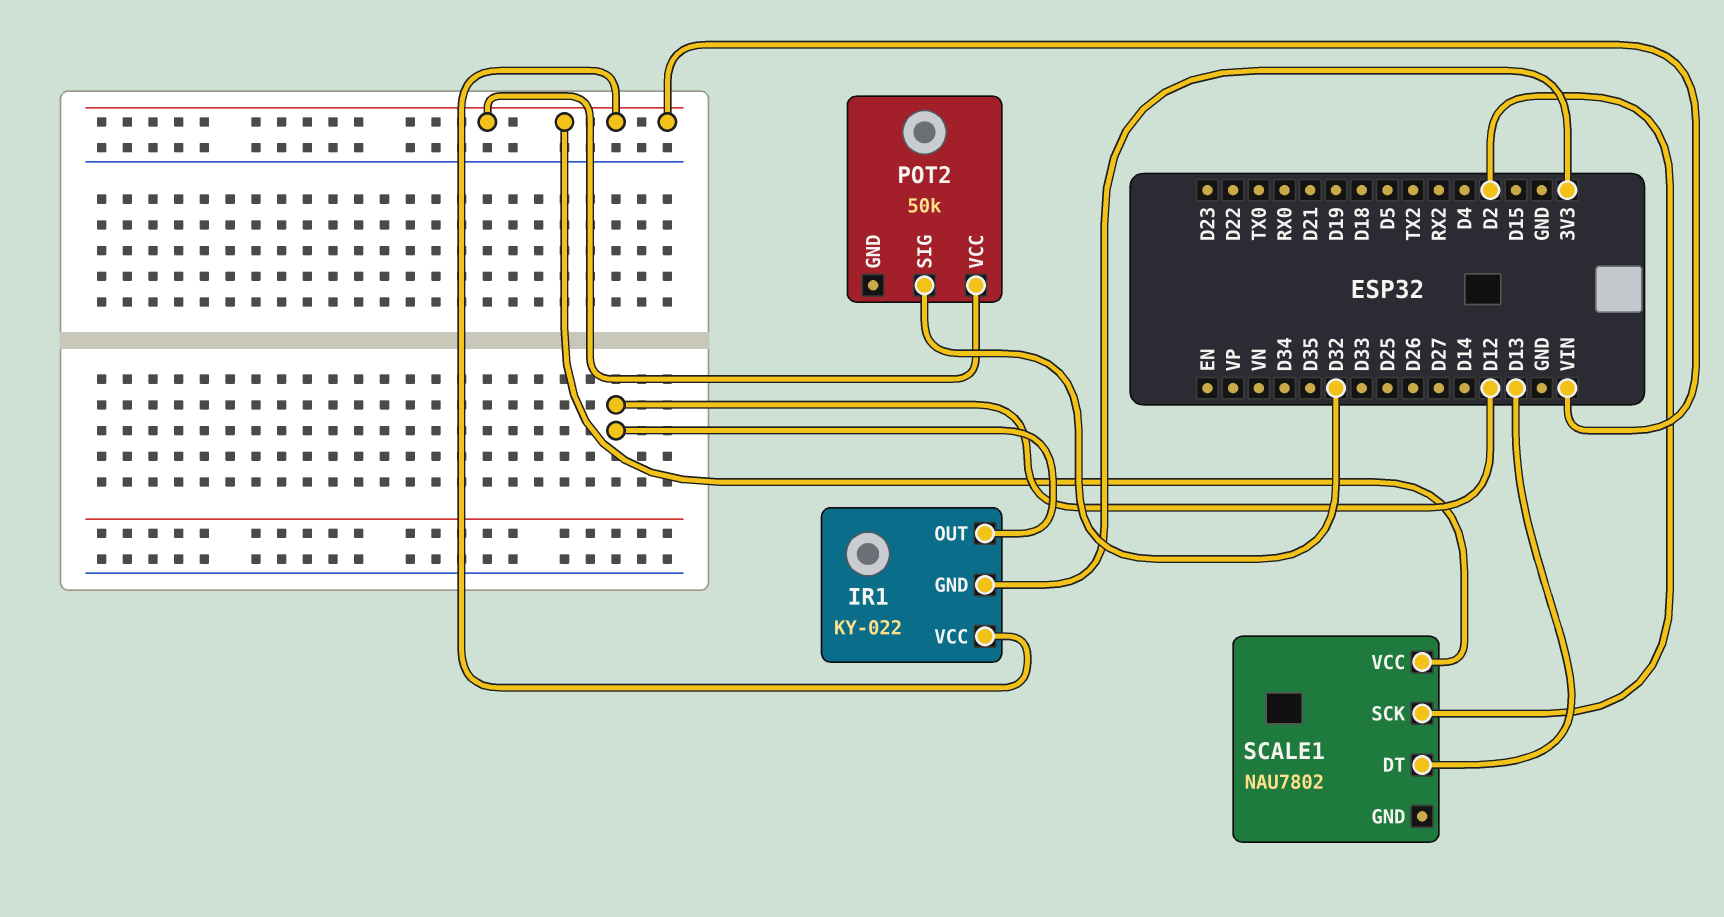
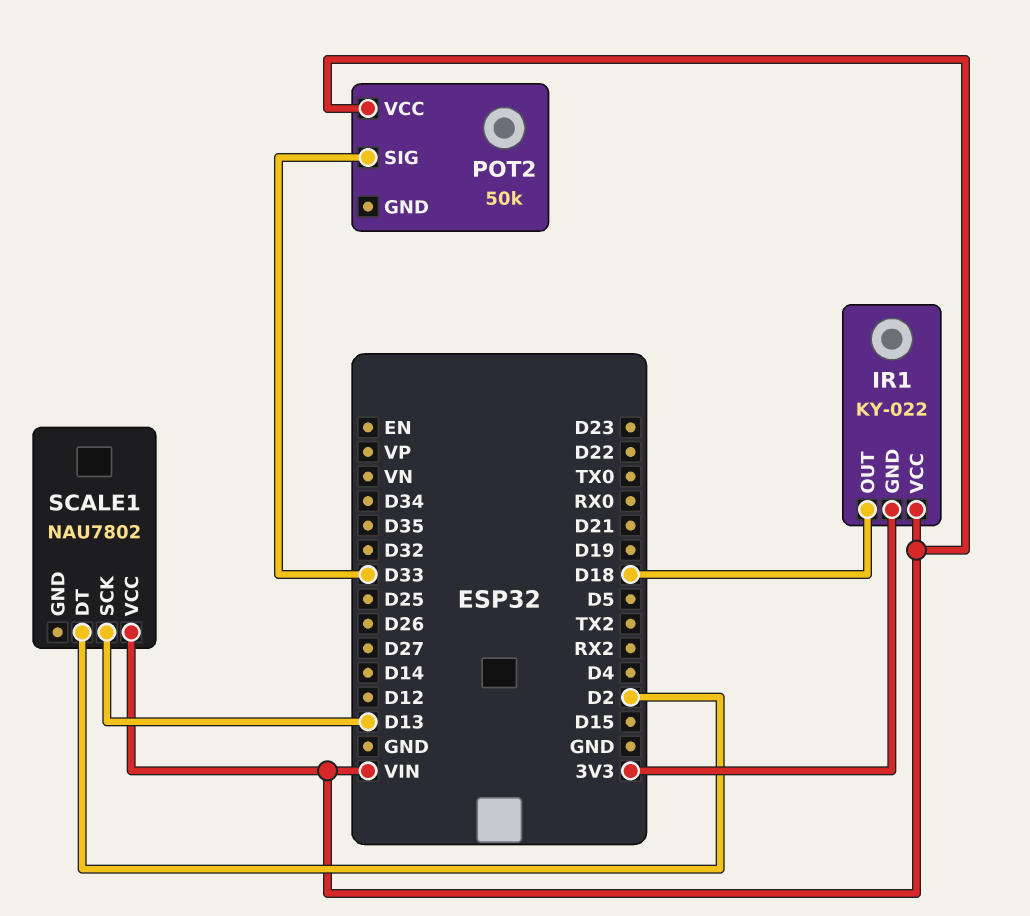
IR1 pin OUT: D12 -> D18
POT2 pin SIG: D32 -> D33
SCALE1 pin DT: D13 -> D2
SCALE1 pin SCK: D2 -> D13

